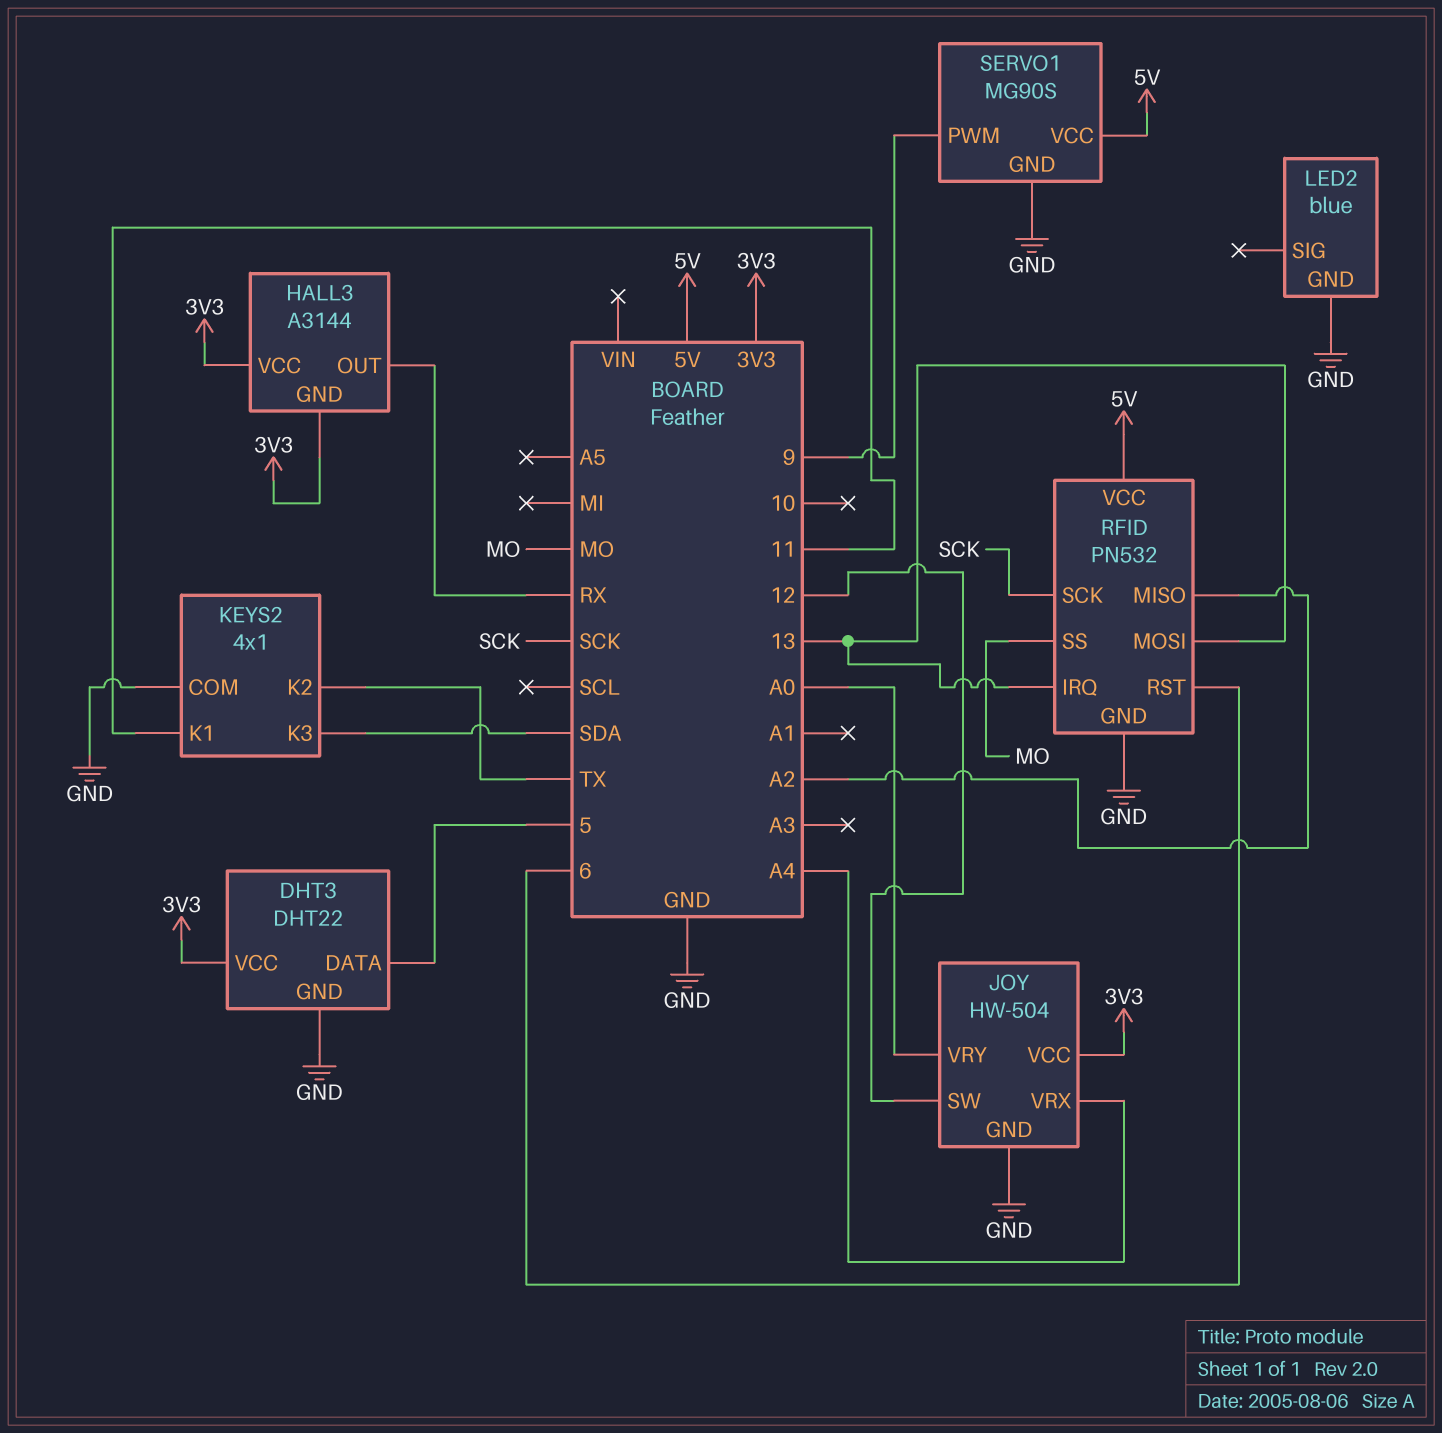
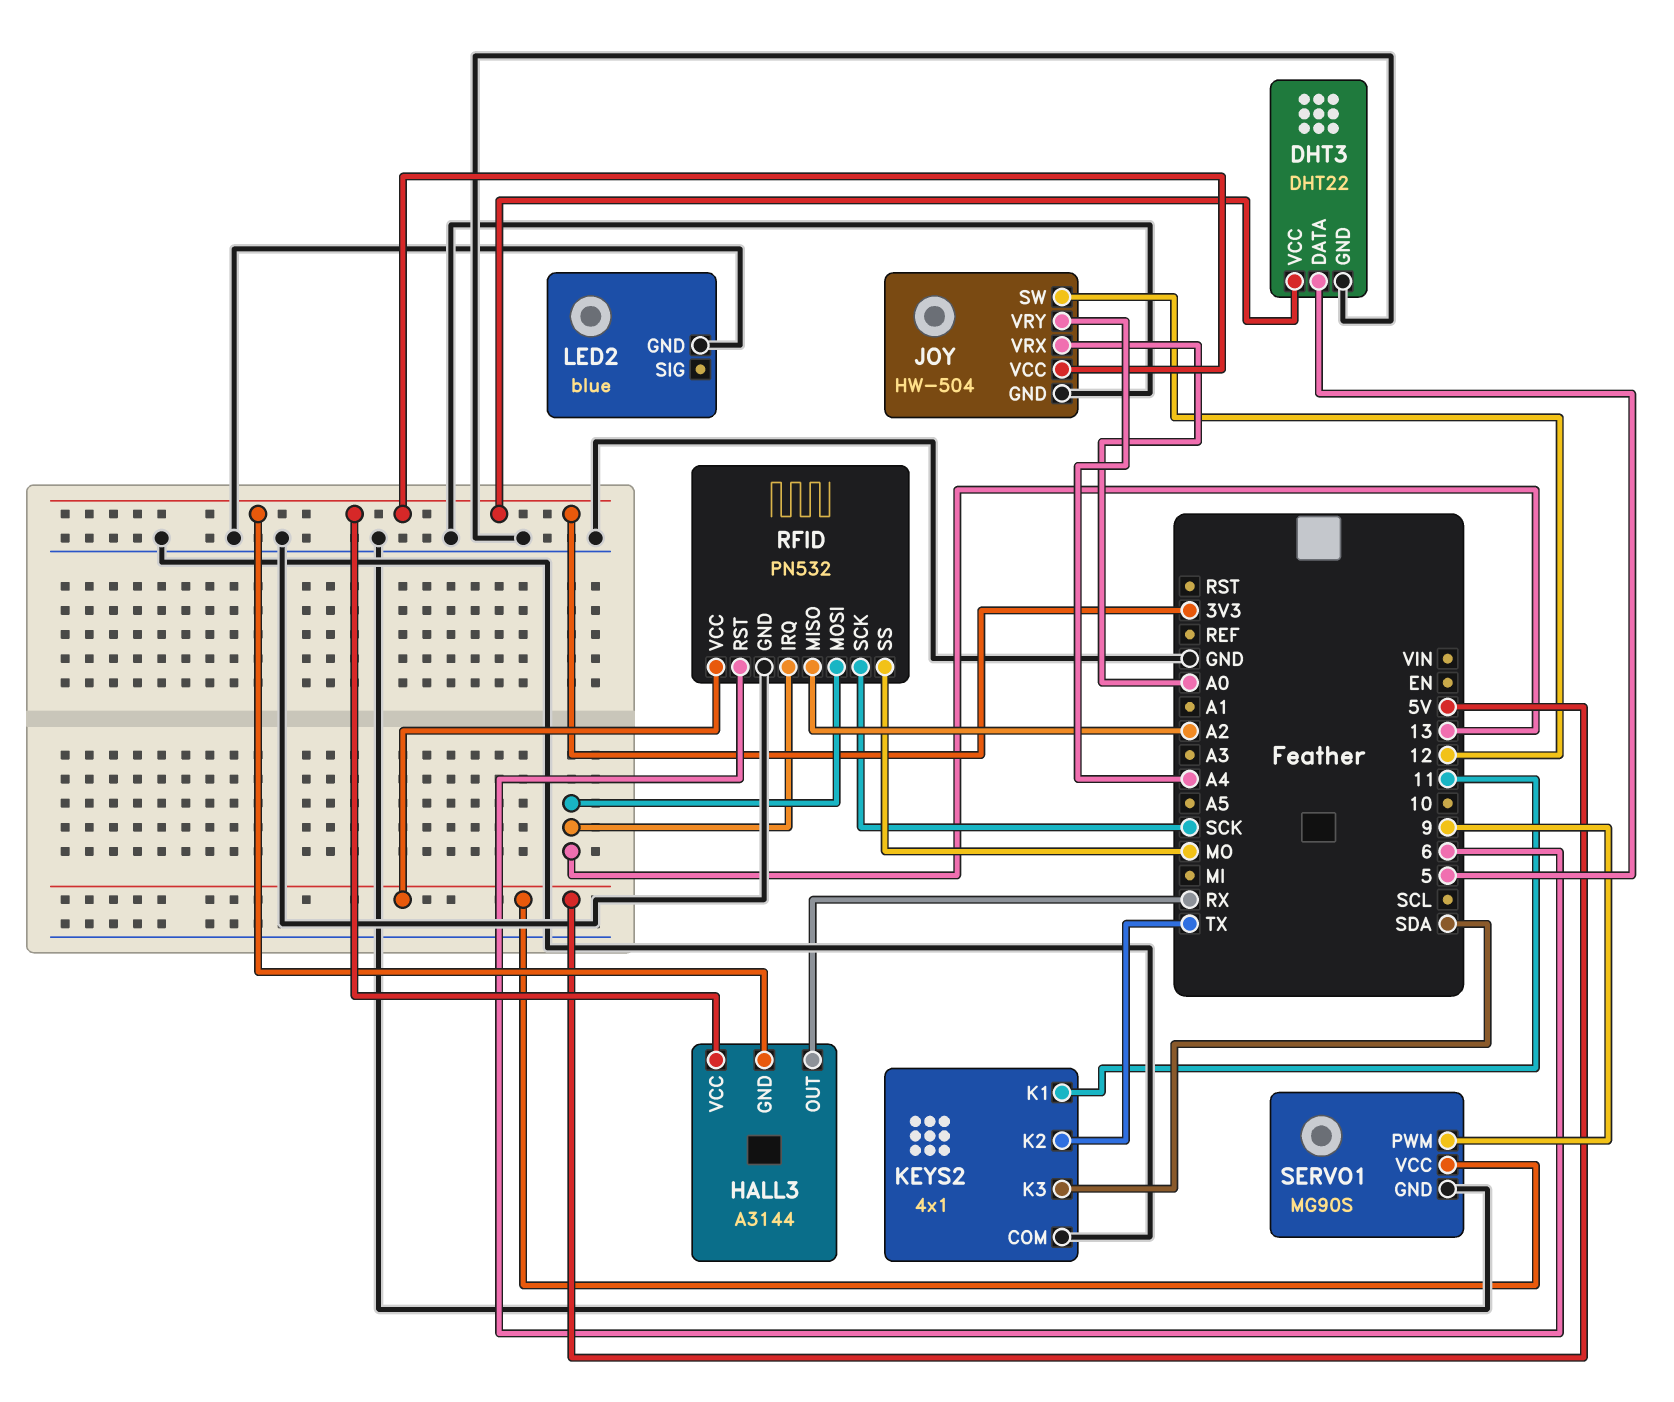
JOY pin VRX: A4 -> A0
JOY pin VRY: A0 -> A4

